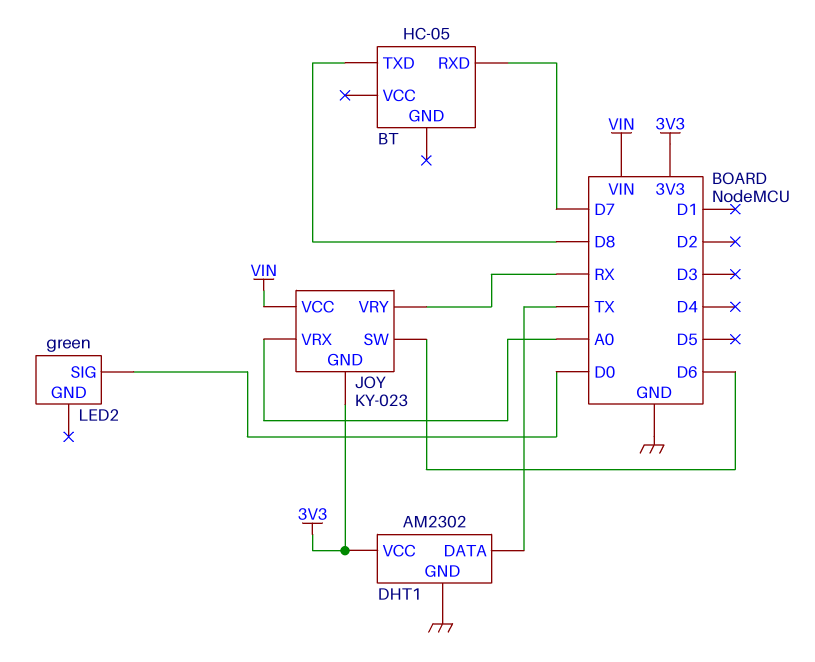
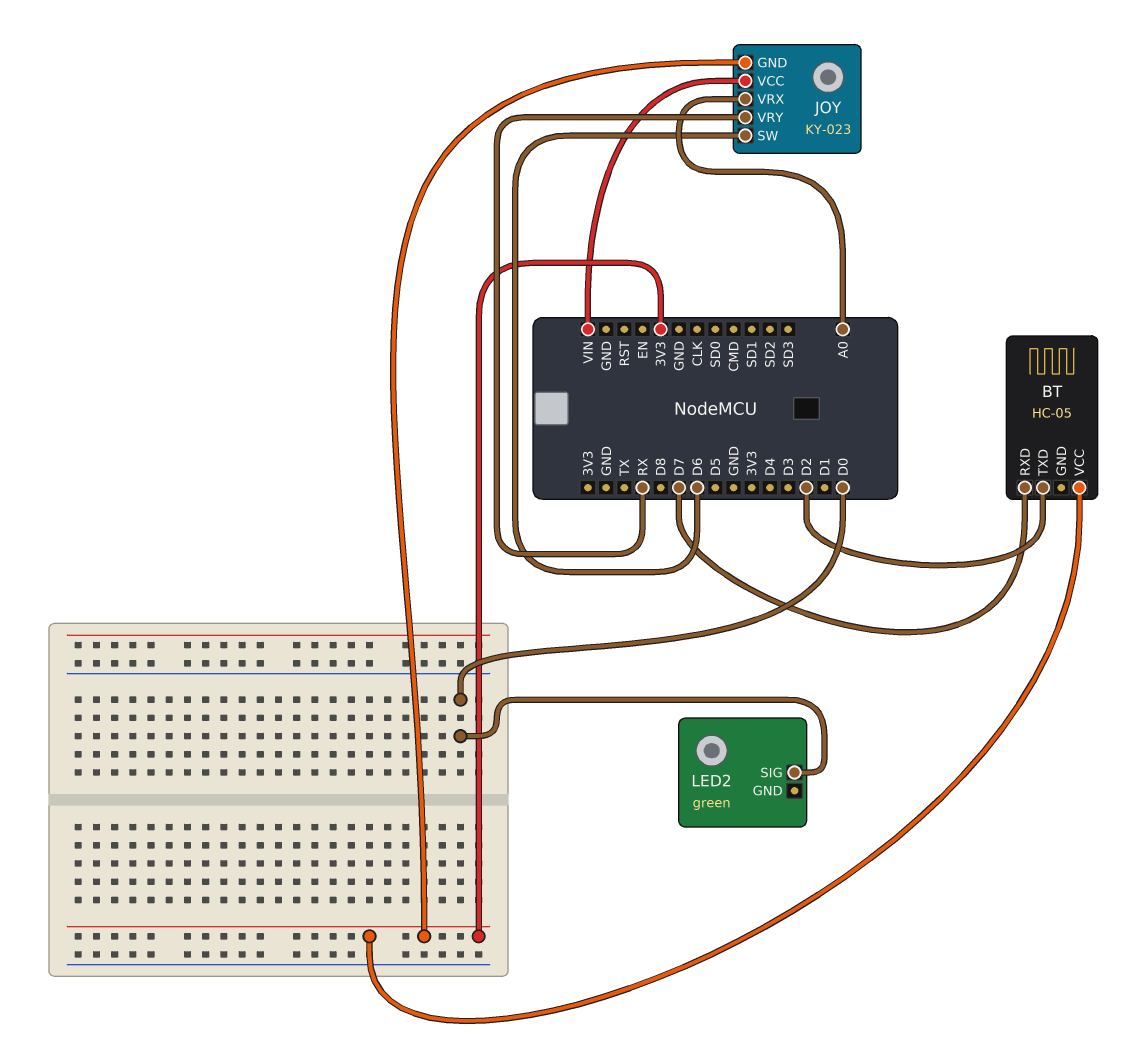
BT pin TXD: D8 -> D2
BT pin VCC: none -> 3V3
DHT1: AM2302 -> none
DHT1 pin DATA: TX -> none
DHT1 pin GND: GND -> none
DHT1 pin VCC: 3V3 -> none

